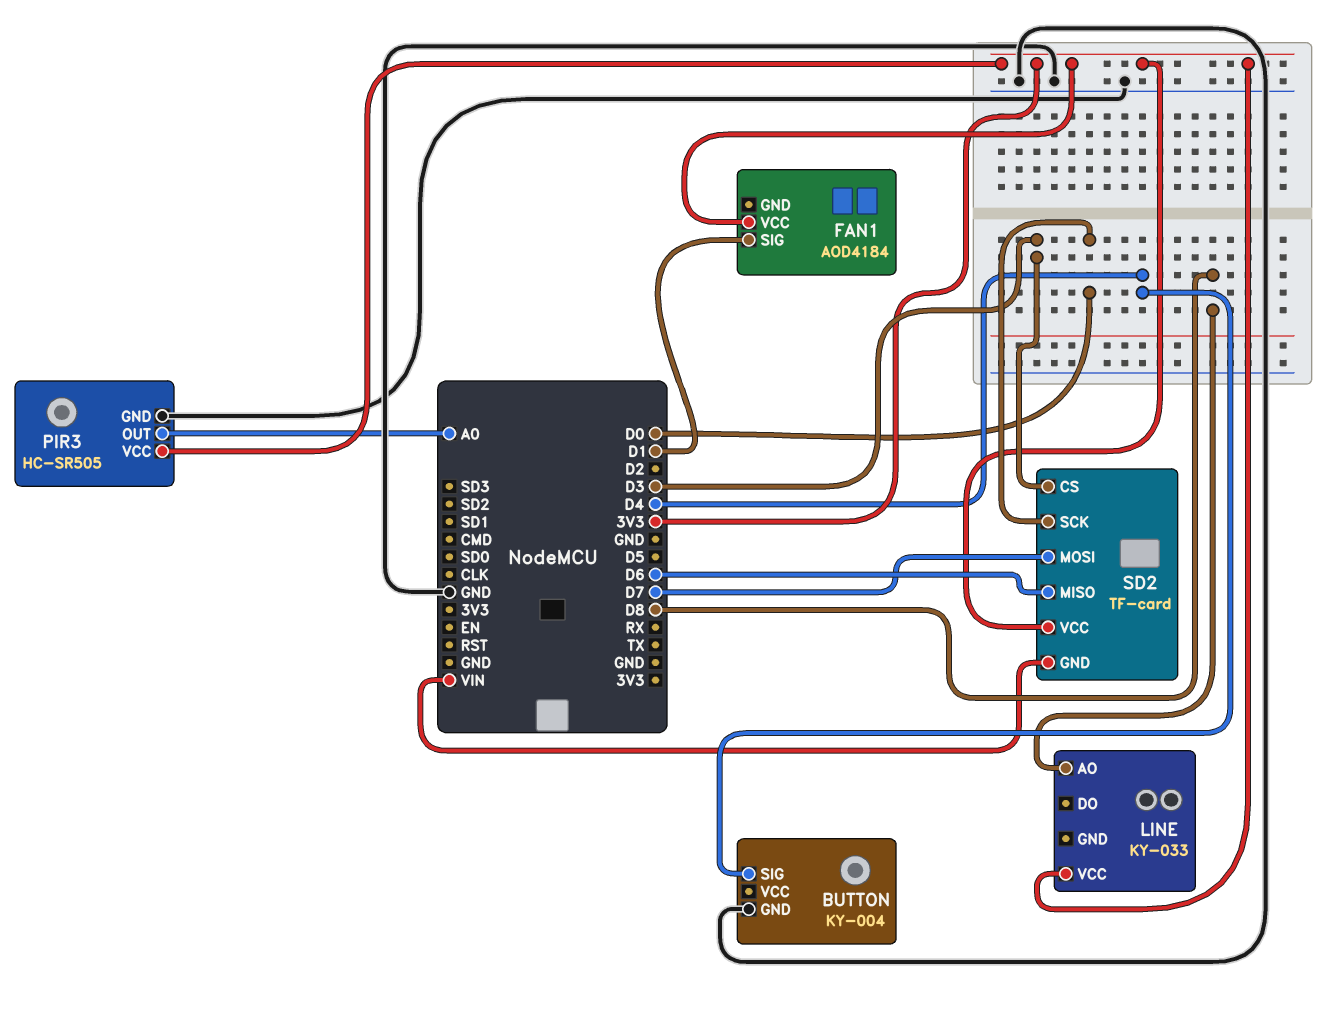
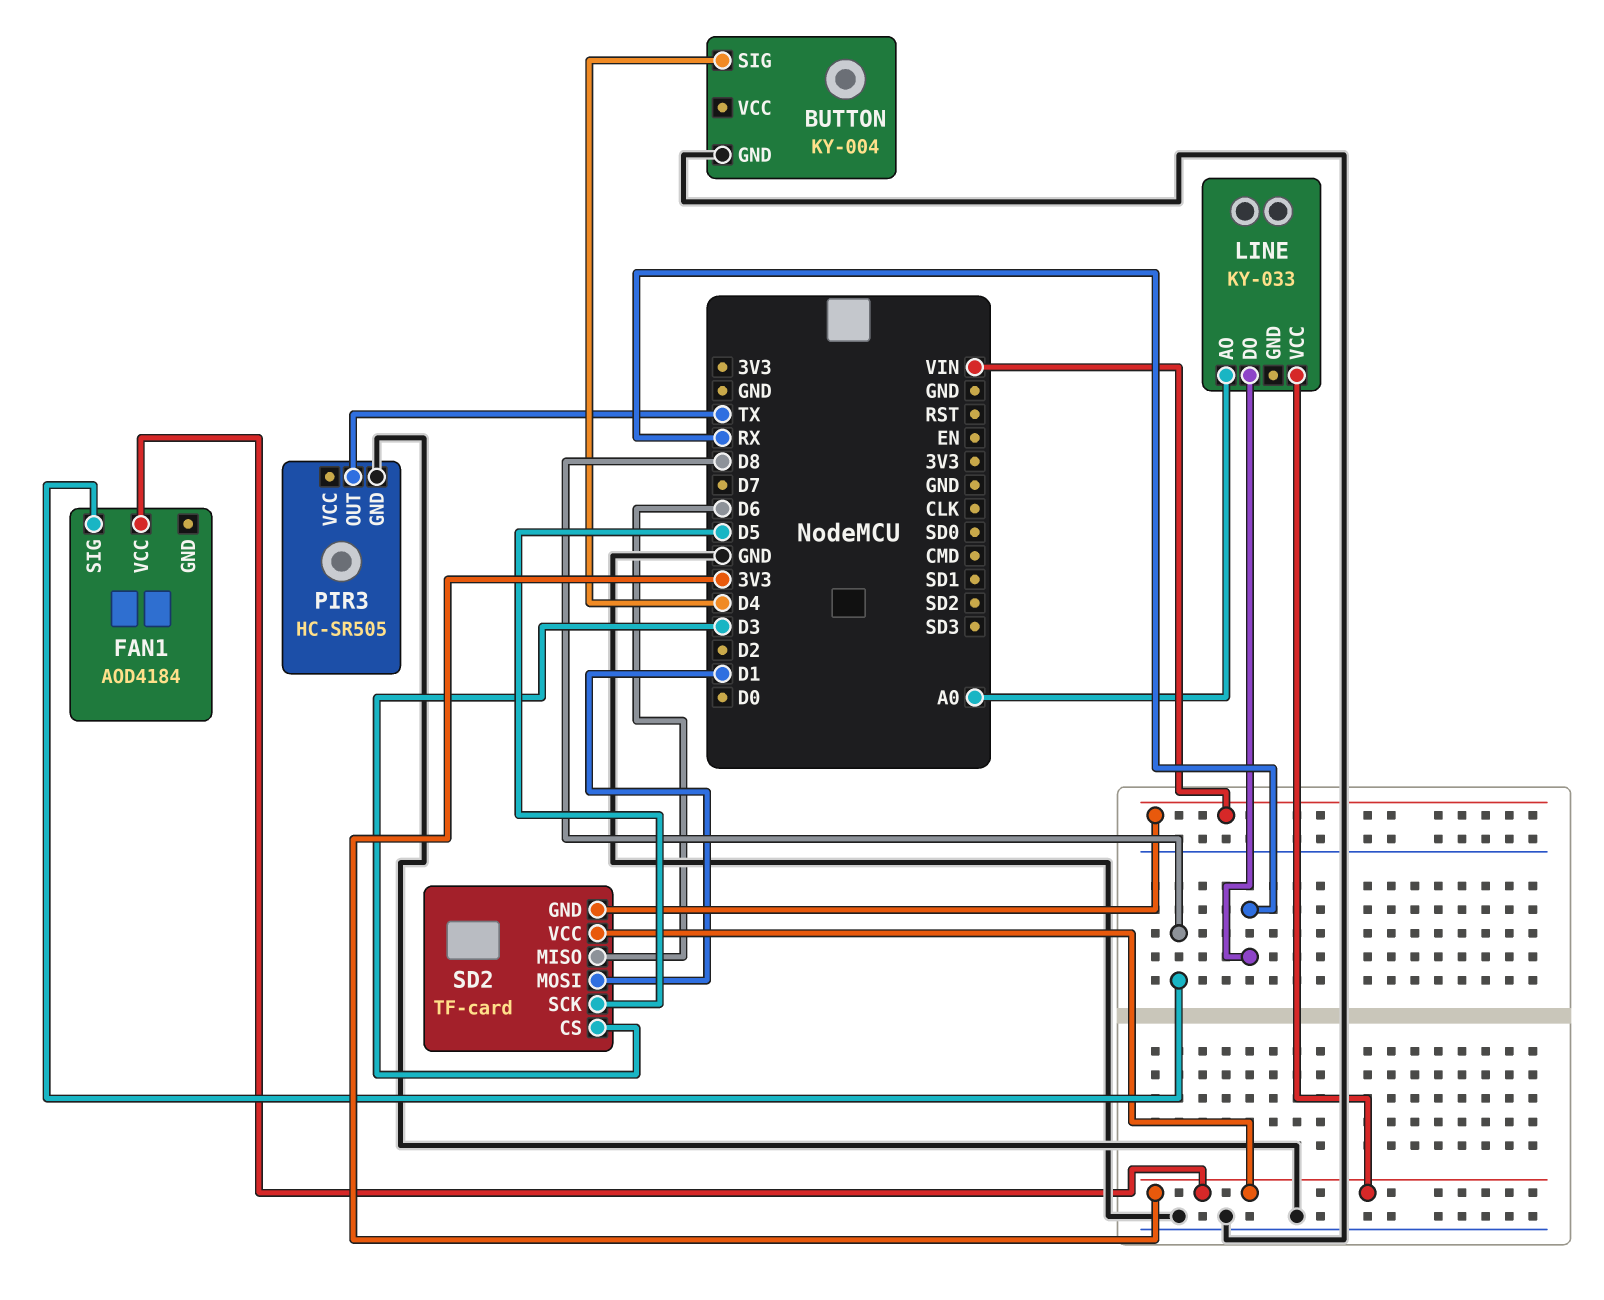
FAN1 pin SIG: D1 -> D8
LINE pin AO: D8 -> A0
LINE pin DO: none -> RX
PIR3 pin OUT: A0 -> TX
PIR3 pin VCC: 3V3 -> none
SD2 pin MOSI: D7 -> D1
SD2 pin SCK: D0 -> D5

